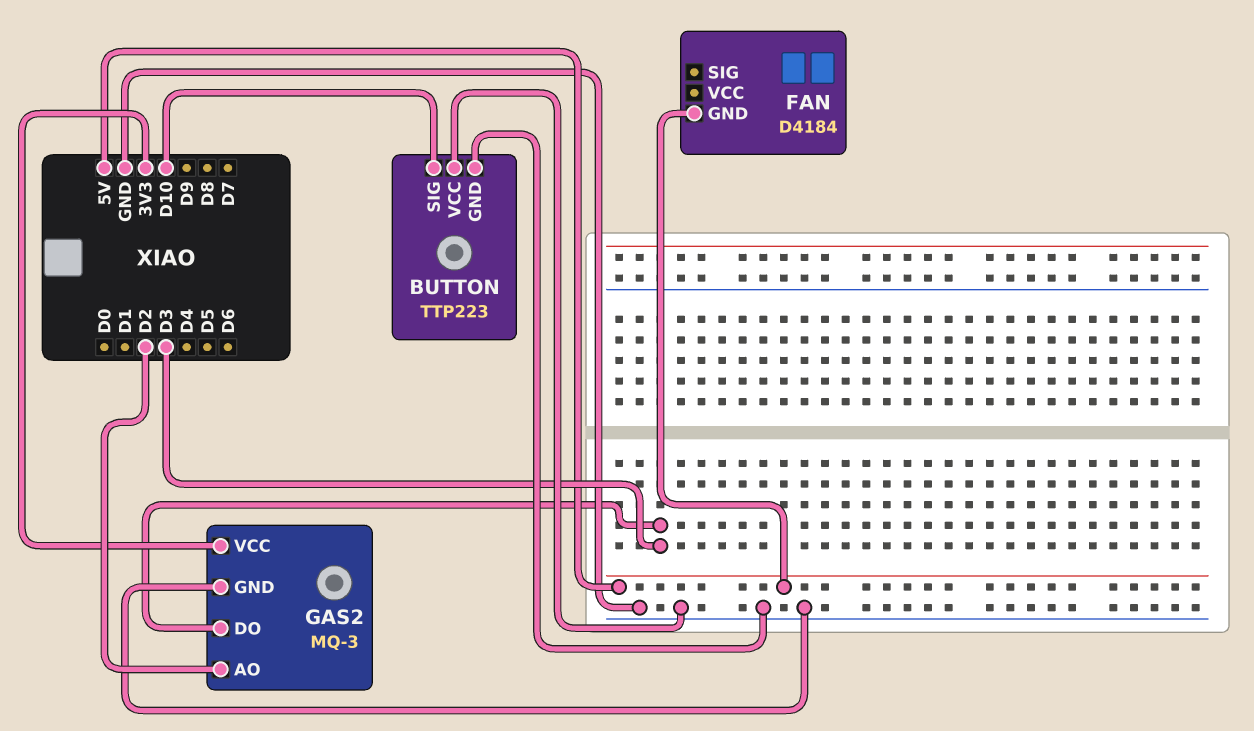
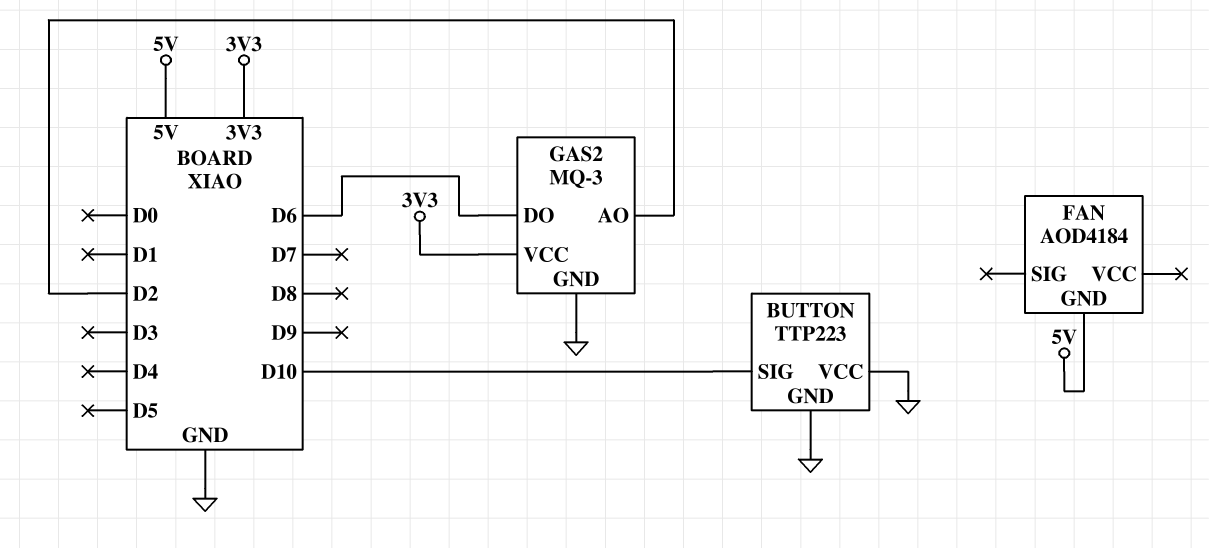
FAN: D4184 -> AOD4184
GAS2 pin DO: D3 -> D6

